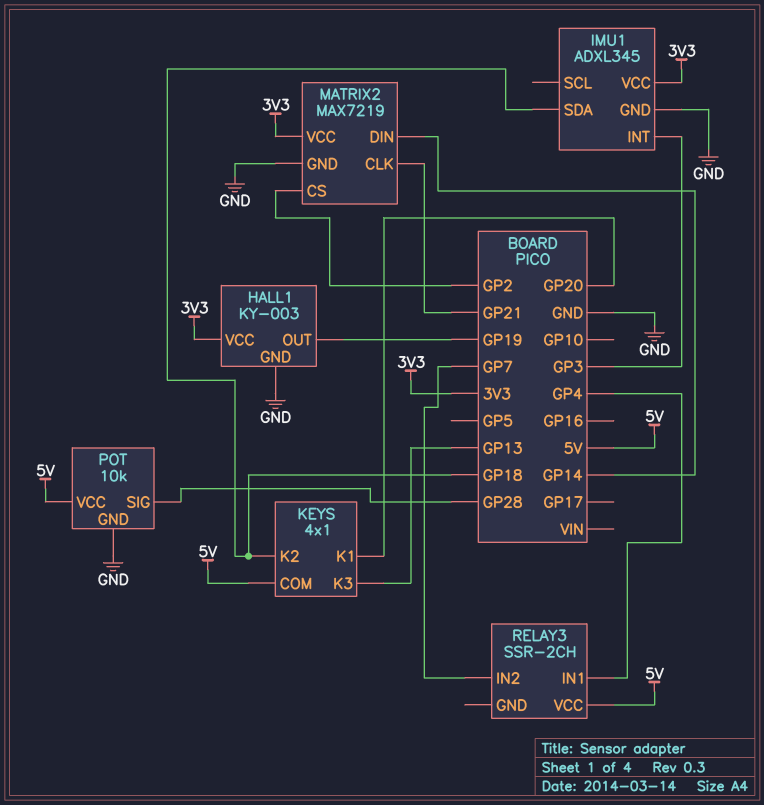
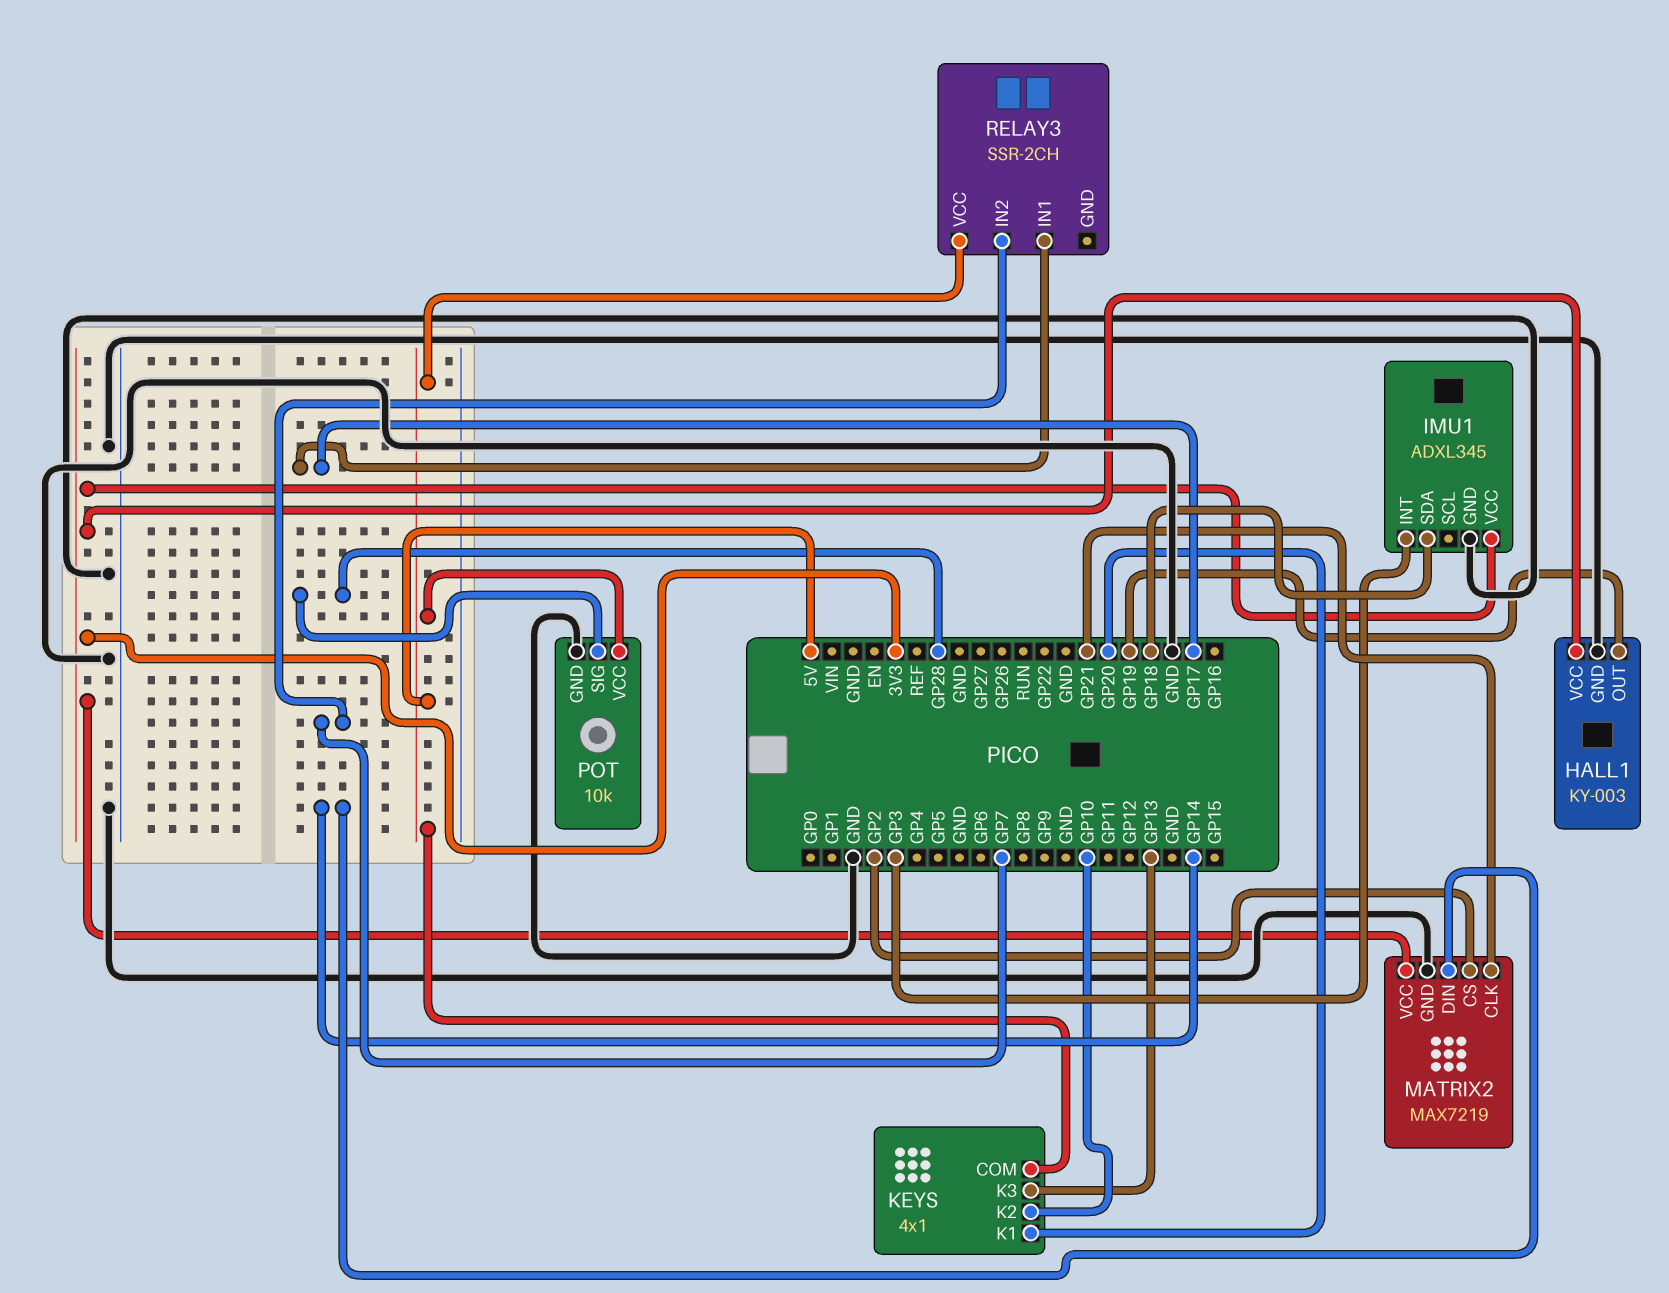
KEYS pin K2: GP18 -> GP10
RELAY3 pin IN1: GP4 -> GP17

